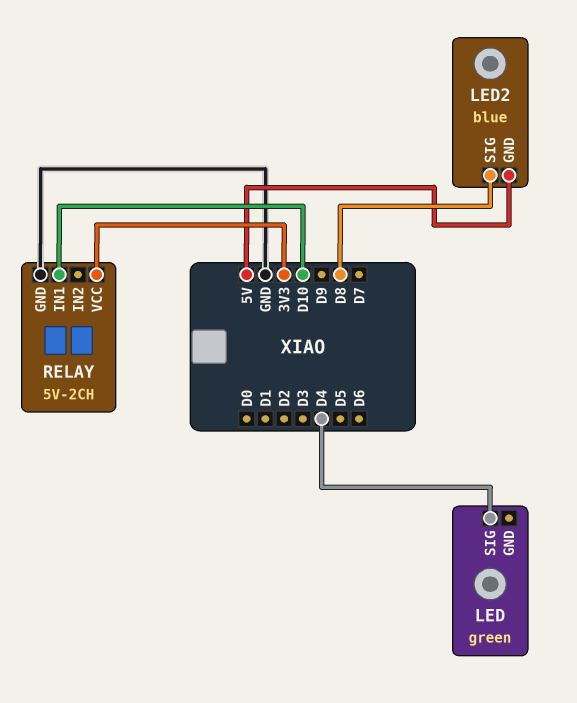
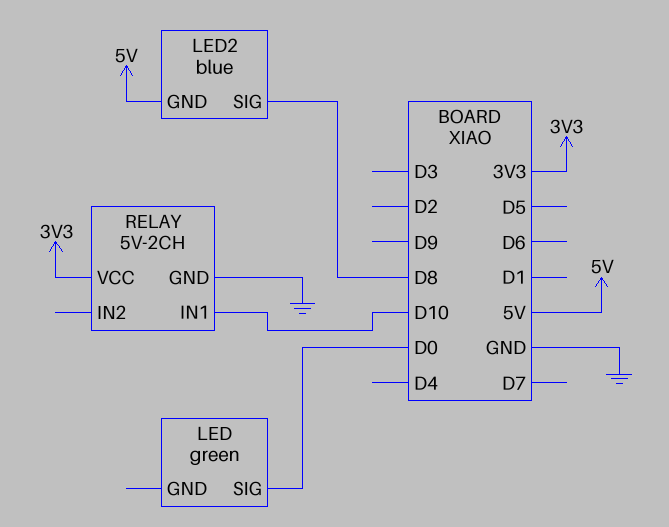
LED pin SIG: D4 -> D0

